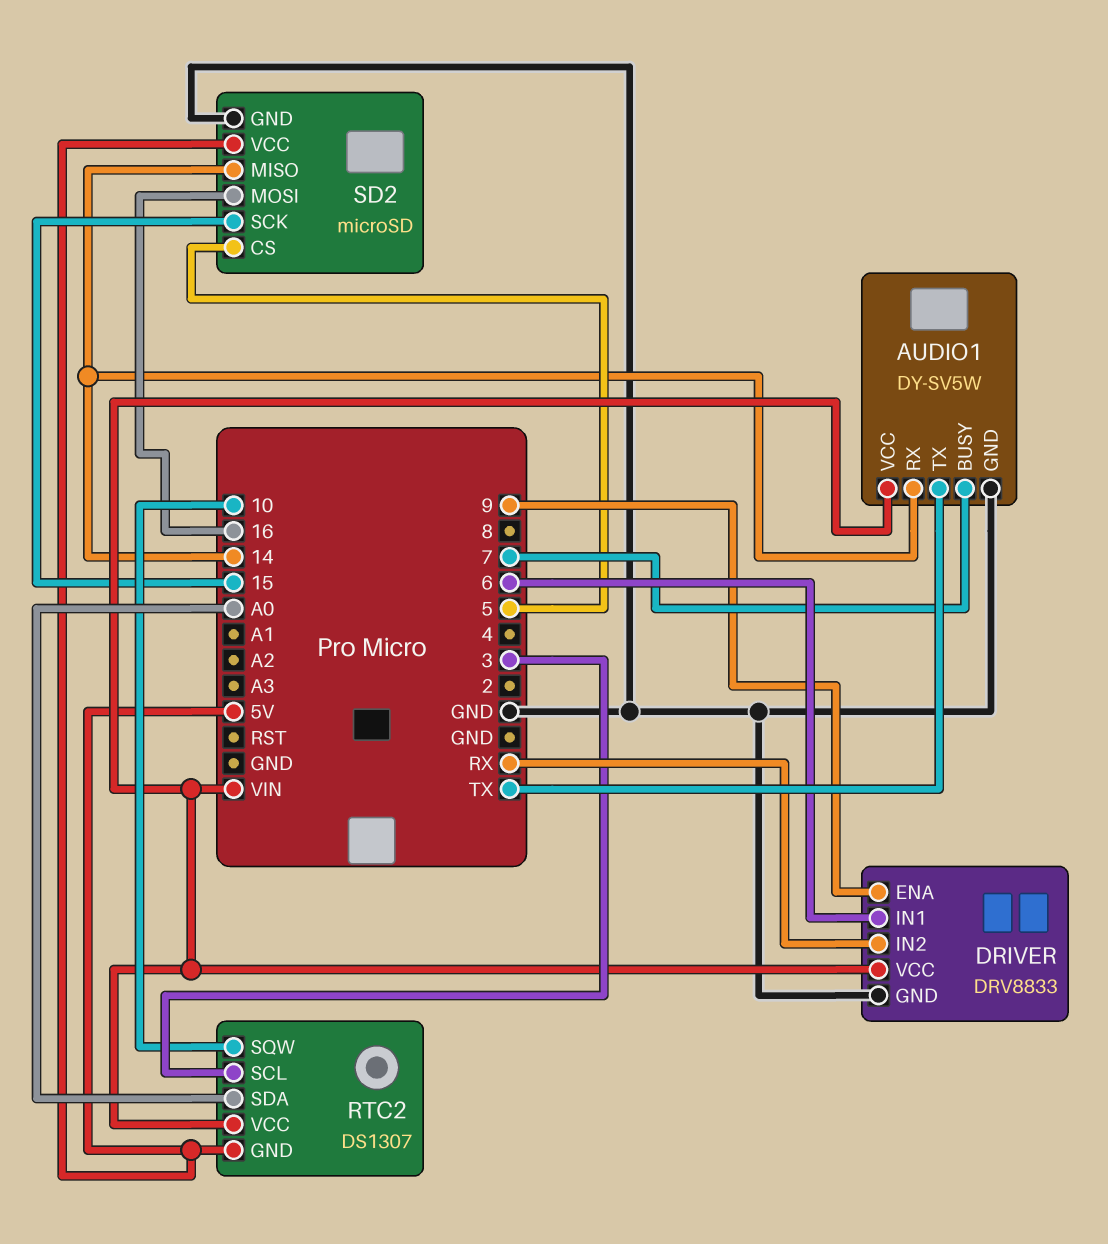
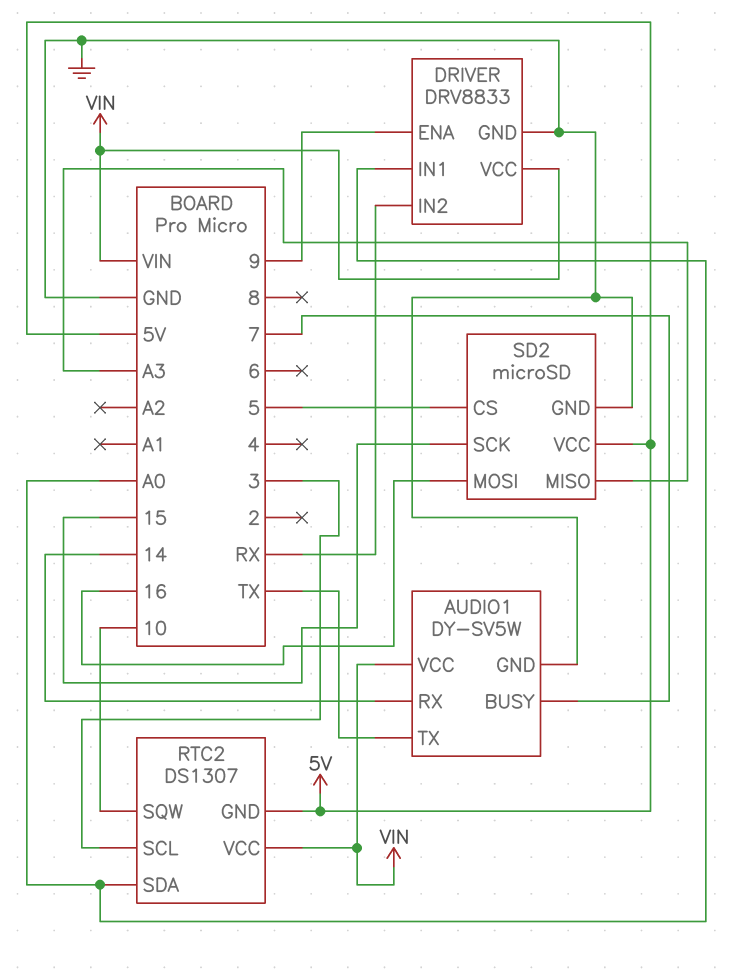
DRIVER pin IN1: 6 -> A0
SD2 pin MISO: 14 -> A3

